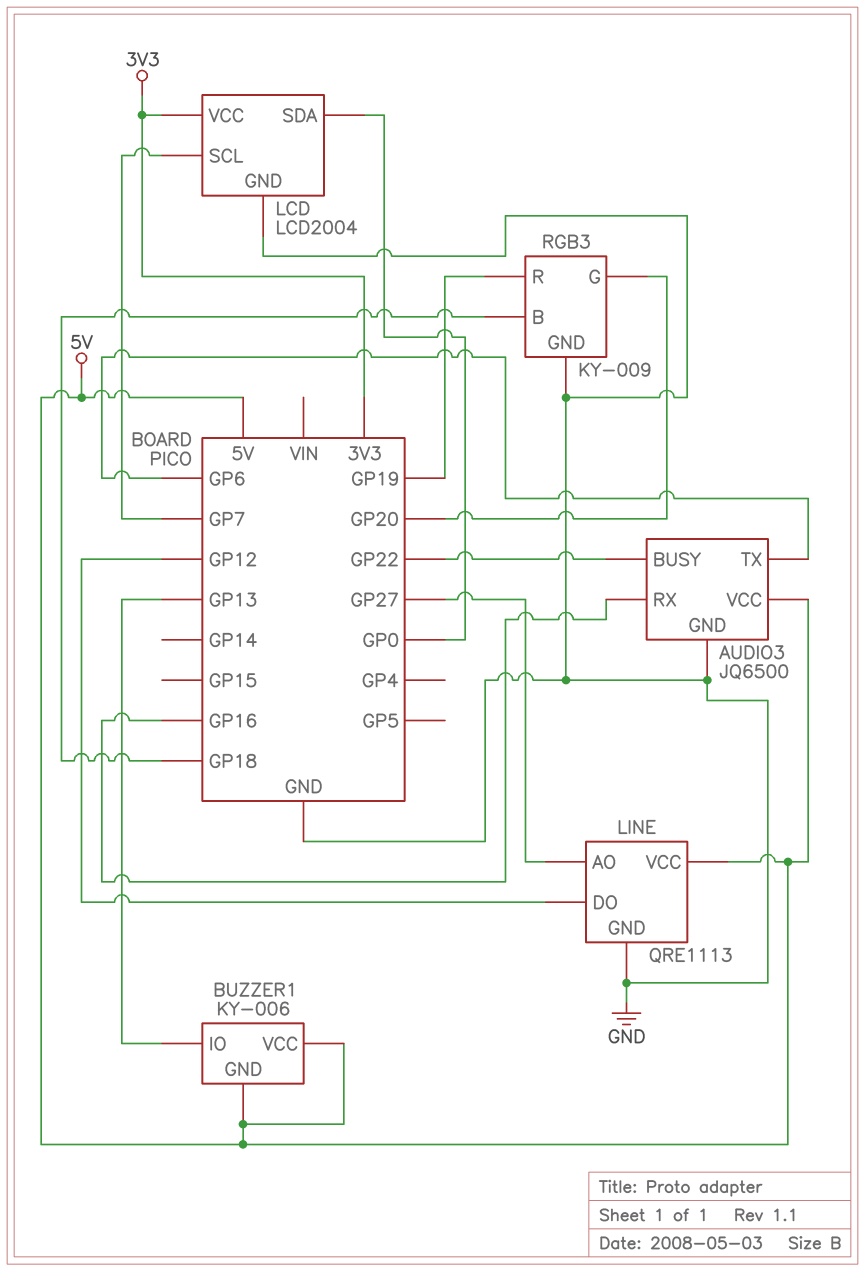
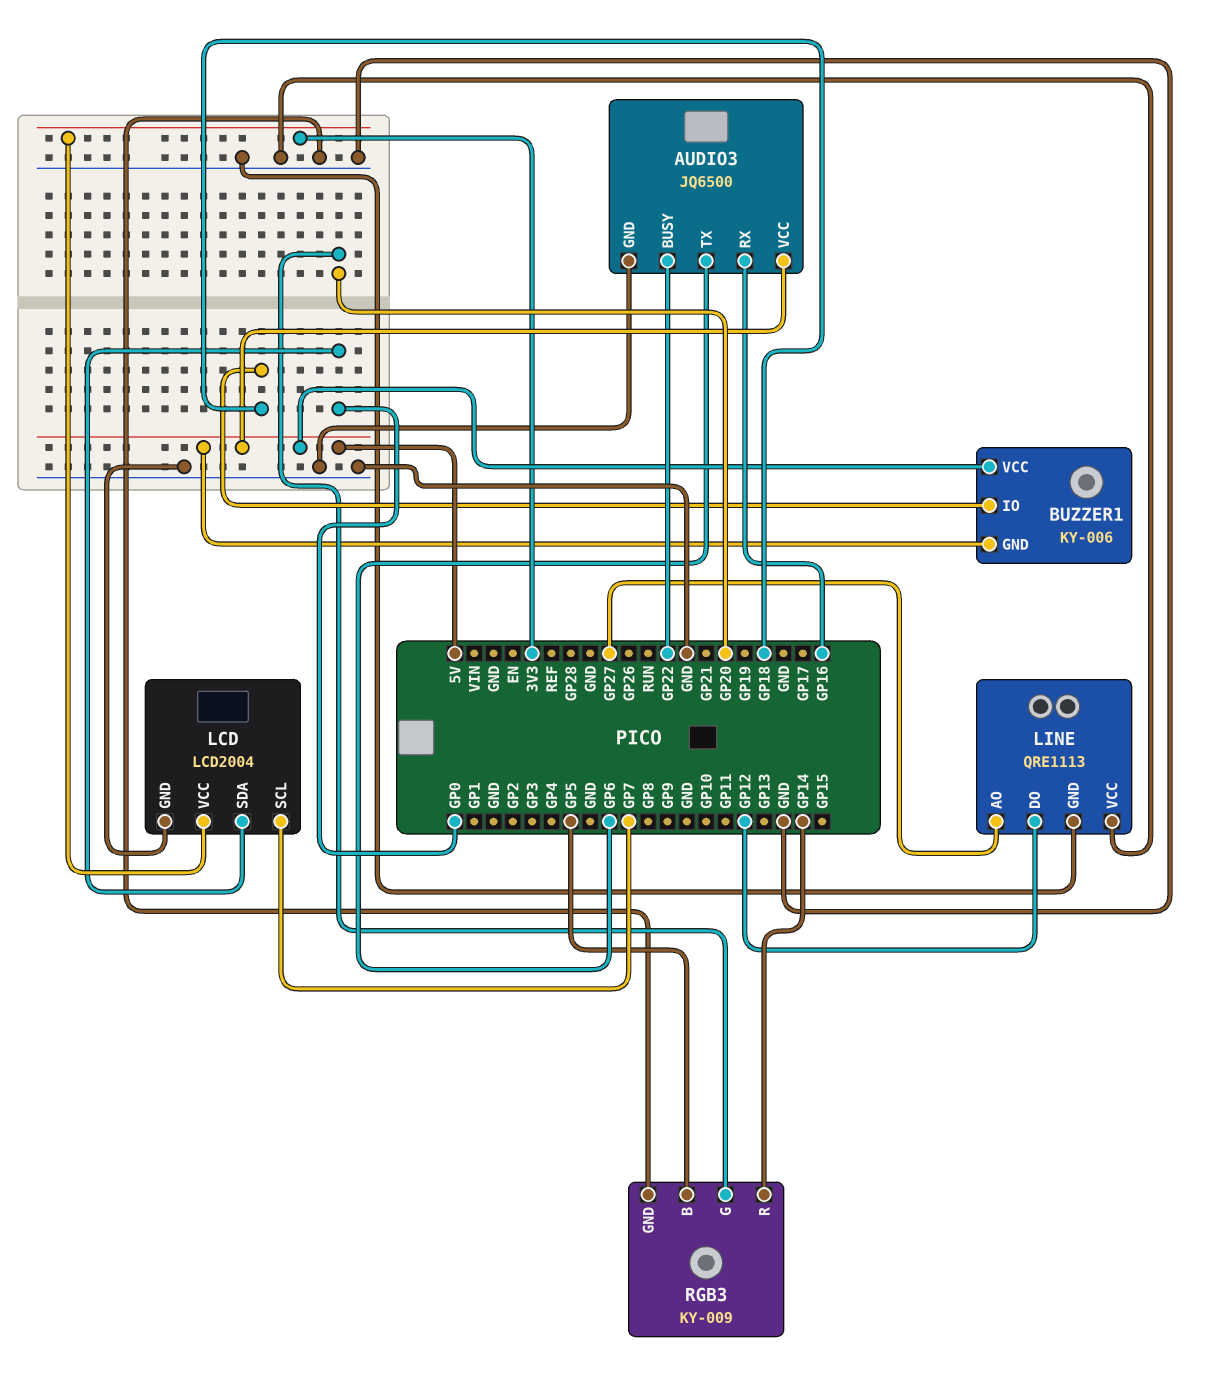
BUZZER1 pin IO: GP13 -> GP18
LINE pin VCC: 5V -> GND
RGB3 pin B: GP18 -> GP5
RGB3 pin R: GP19 -> GP14

